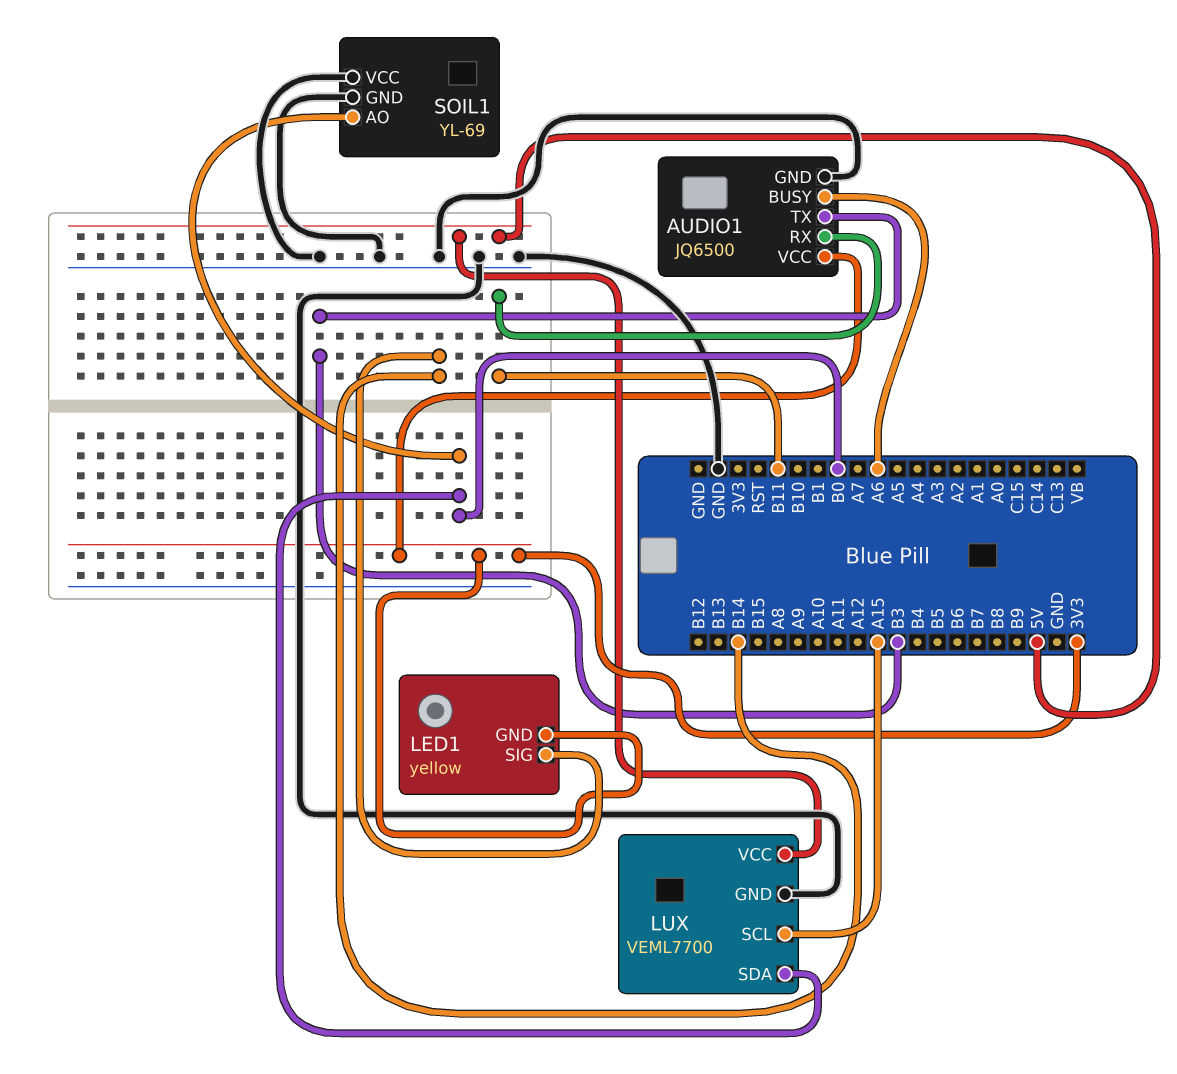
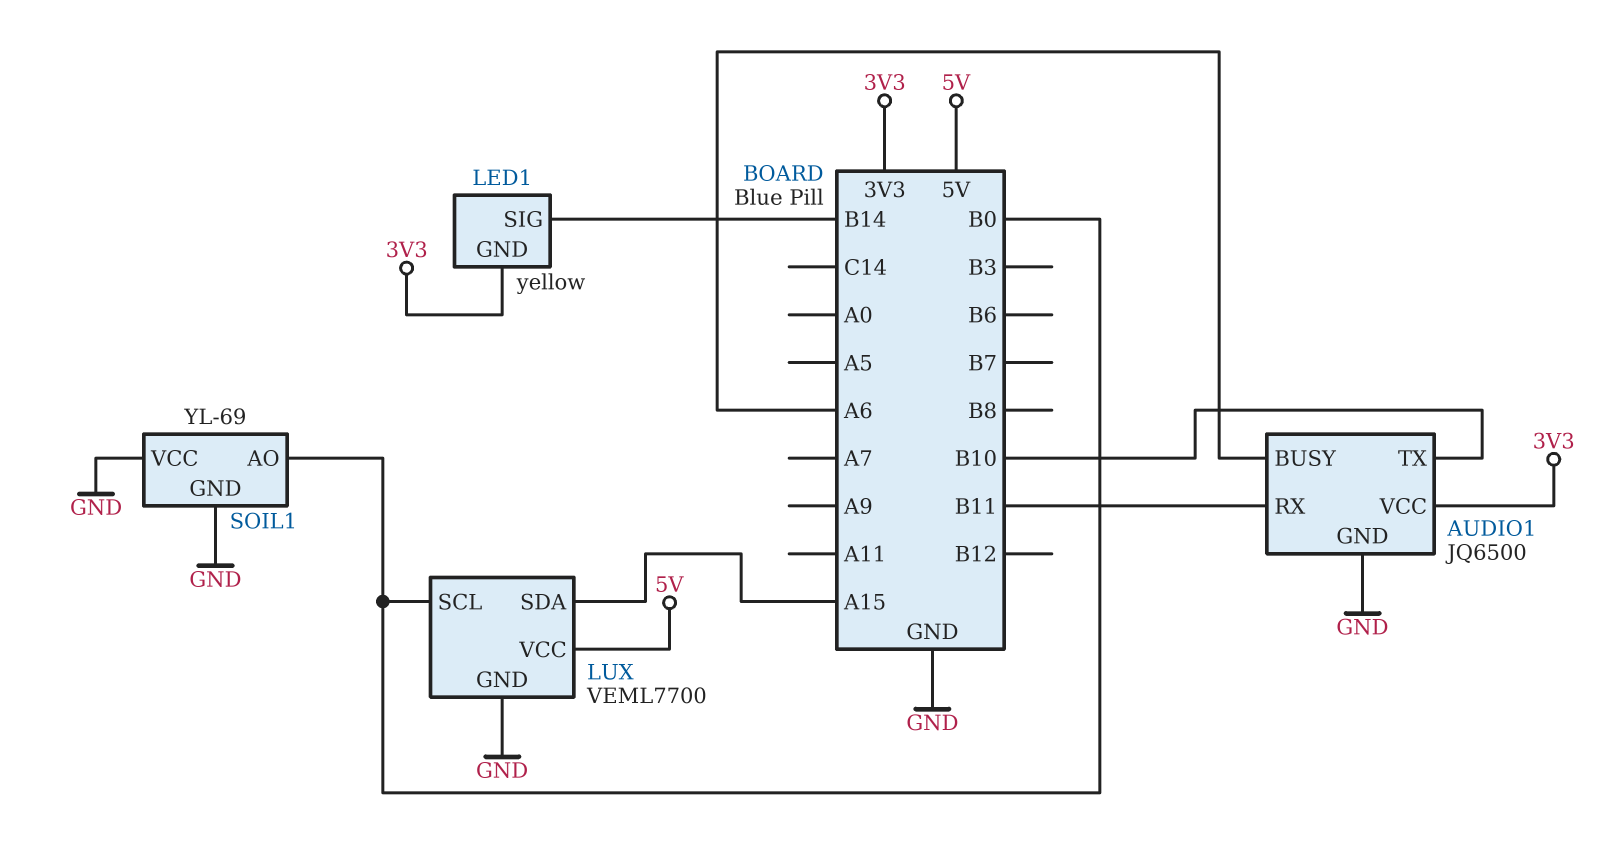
AUDIO1 pin TX: B3 -> B10
LUX pin SCL: A15 -> B0
LUX pin SDA: B0 -> A15

